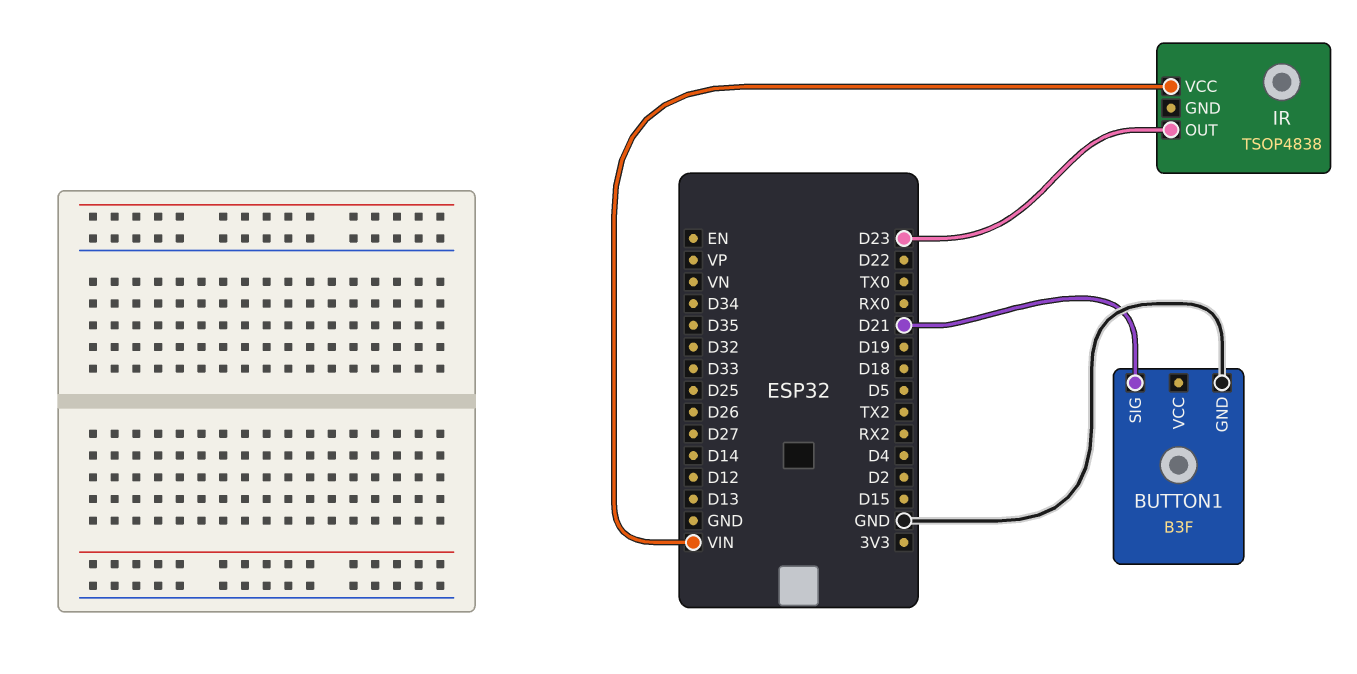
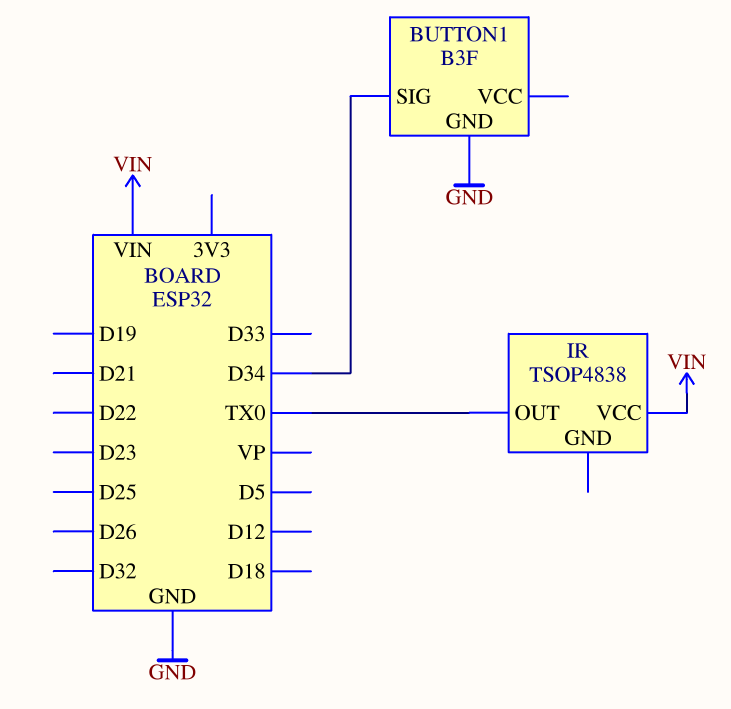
BUTTON1 pin SIG: D21 -> D34
IR pin OUT: D23 -> TX0

